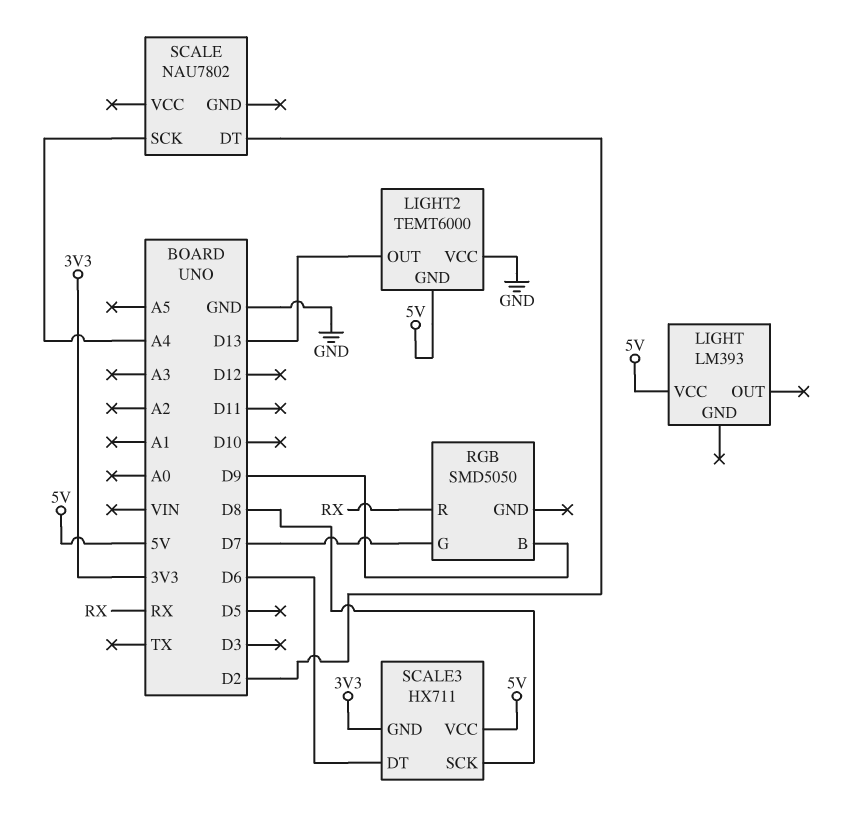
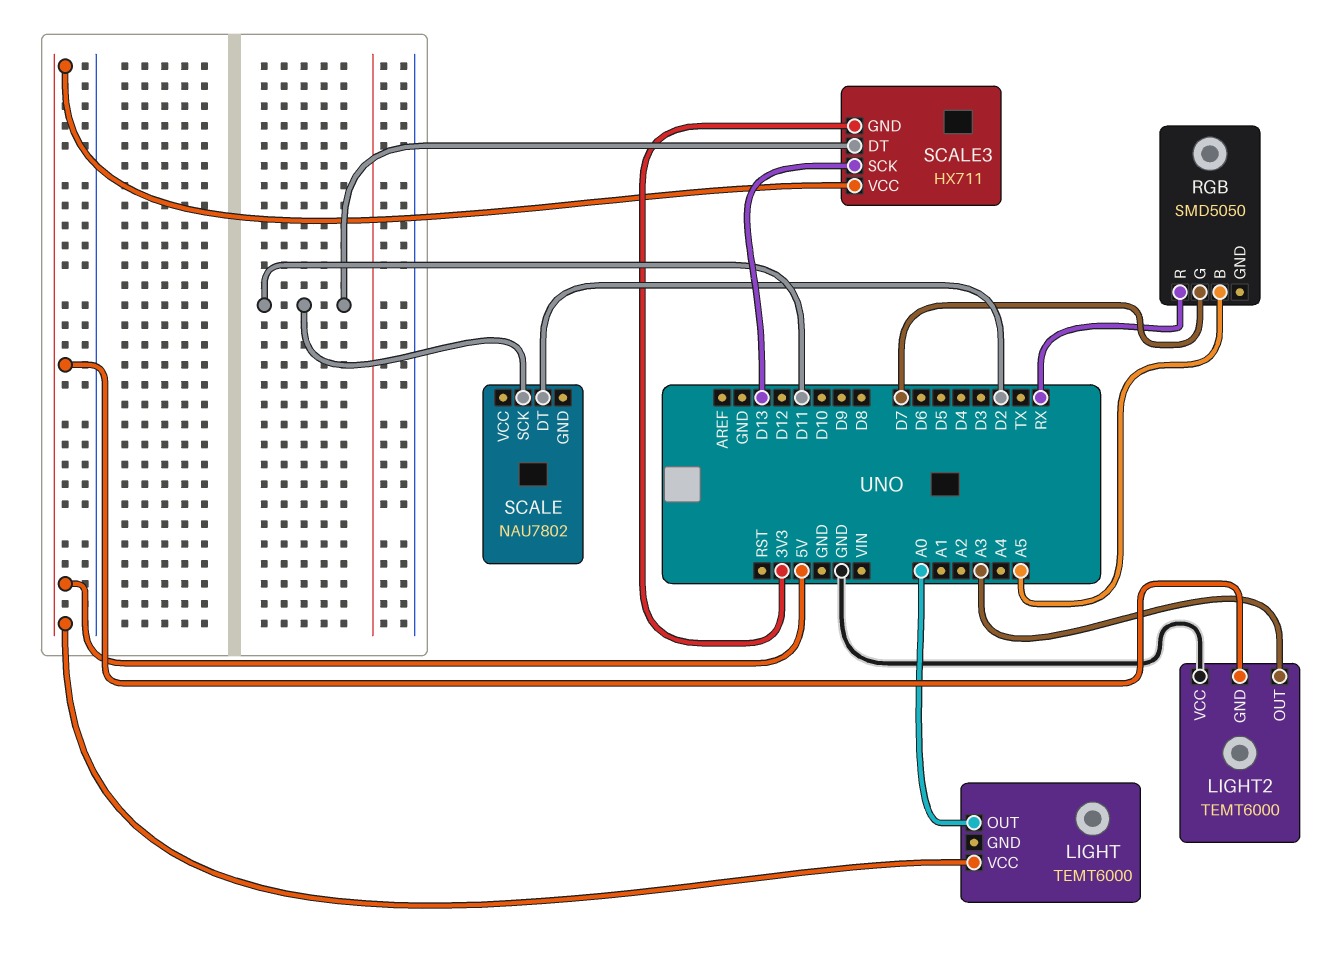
LIGHT: LM393 -> TEMT6000
LIGHT pin OUT: none -> A0
LIGHT2 pin OUT: D13 -> A3
RGB pin B: D9 -> A5
SCALE pin SCK: A4 -> D11
SCALE3 pin DT: D6 -> D11
SCALE3 pin SCK: D8 -> D13

